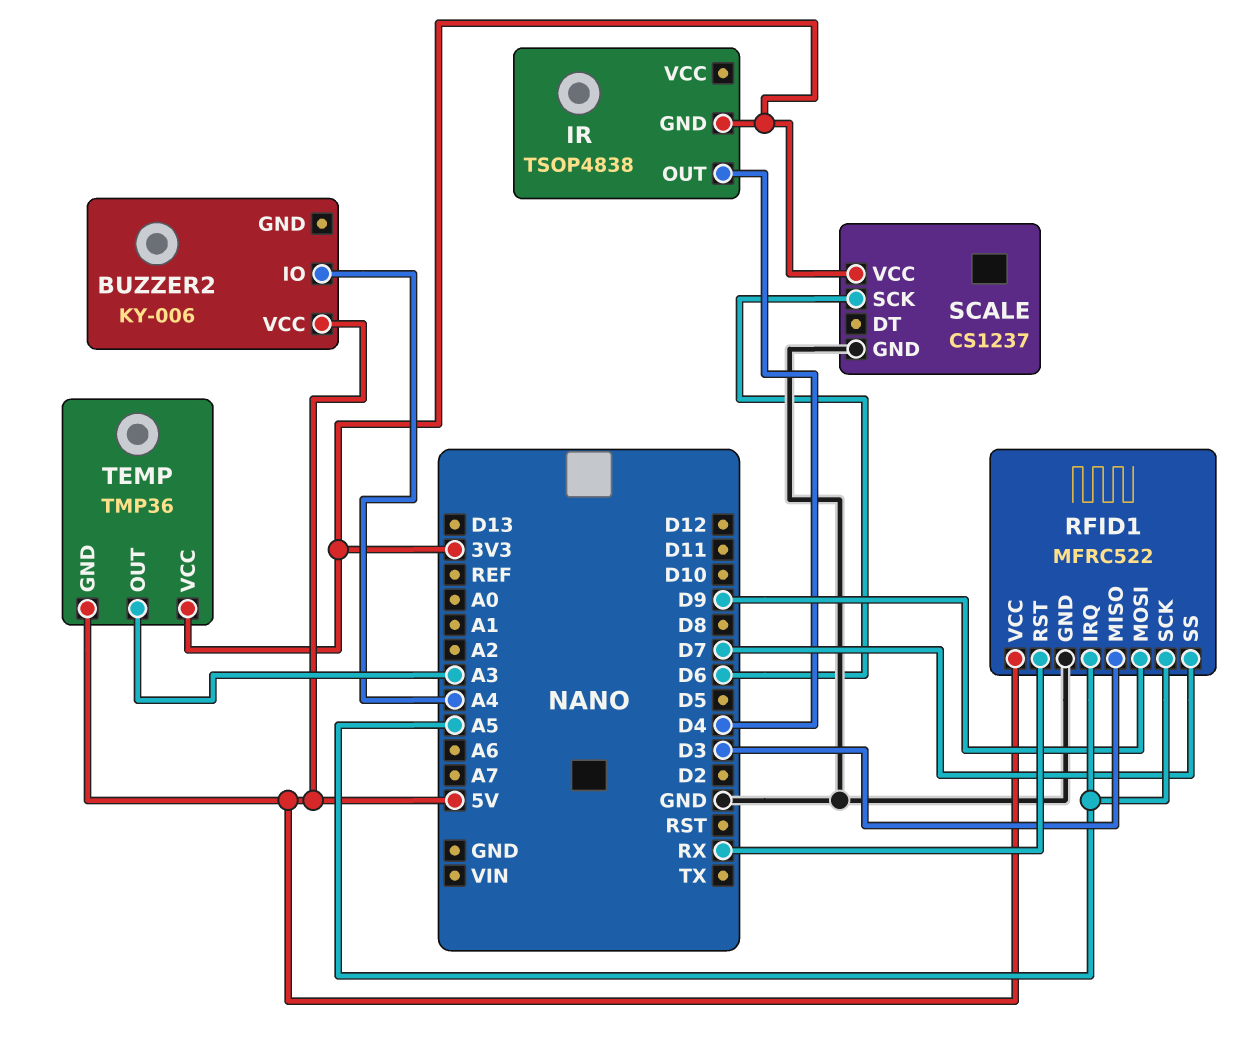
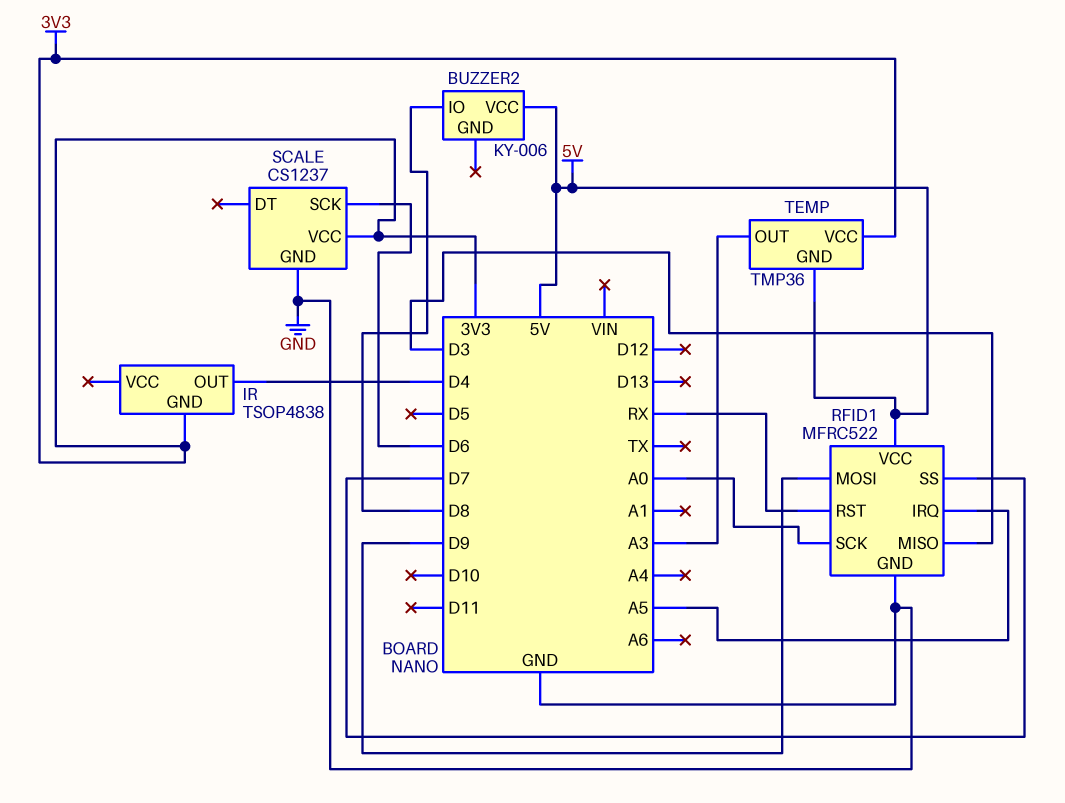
BUZZER2 pin IO: A4 -> D8
RFID1 pin SCK: A5 -> A0

